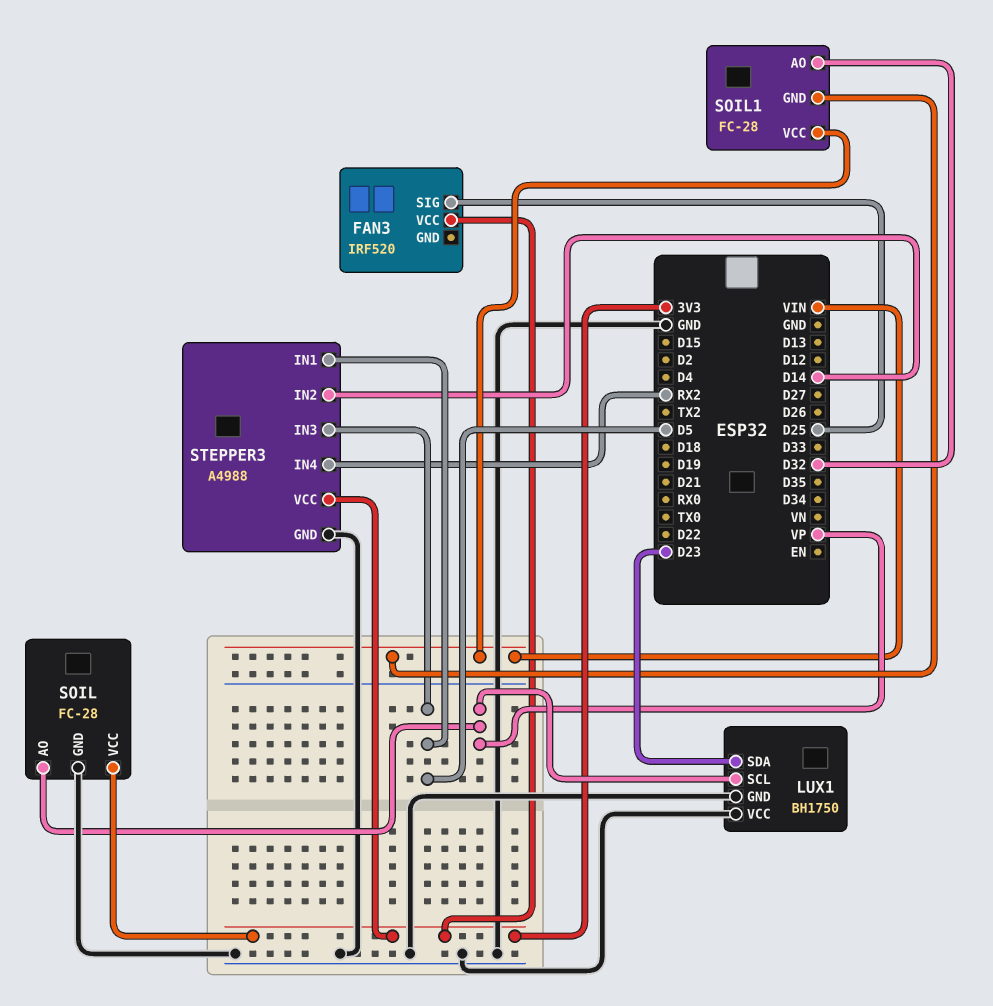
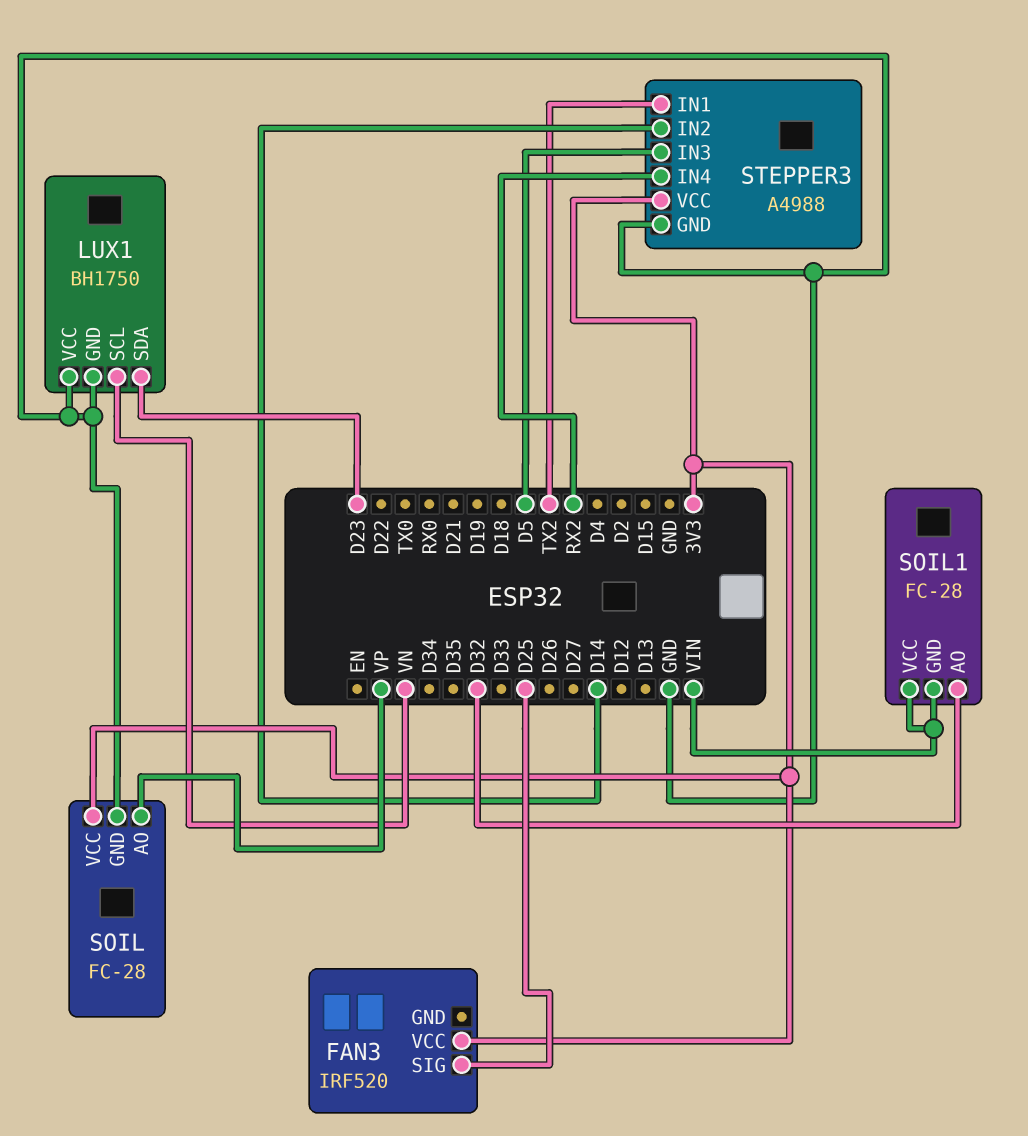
LUX1 pin SCL: VP -> VN
STEPPER3 pin IN1: D5 -> TX2

